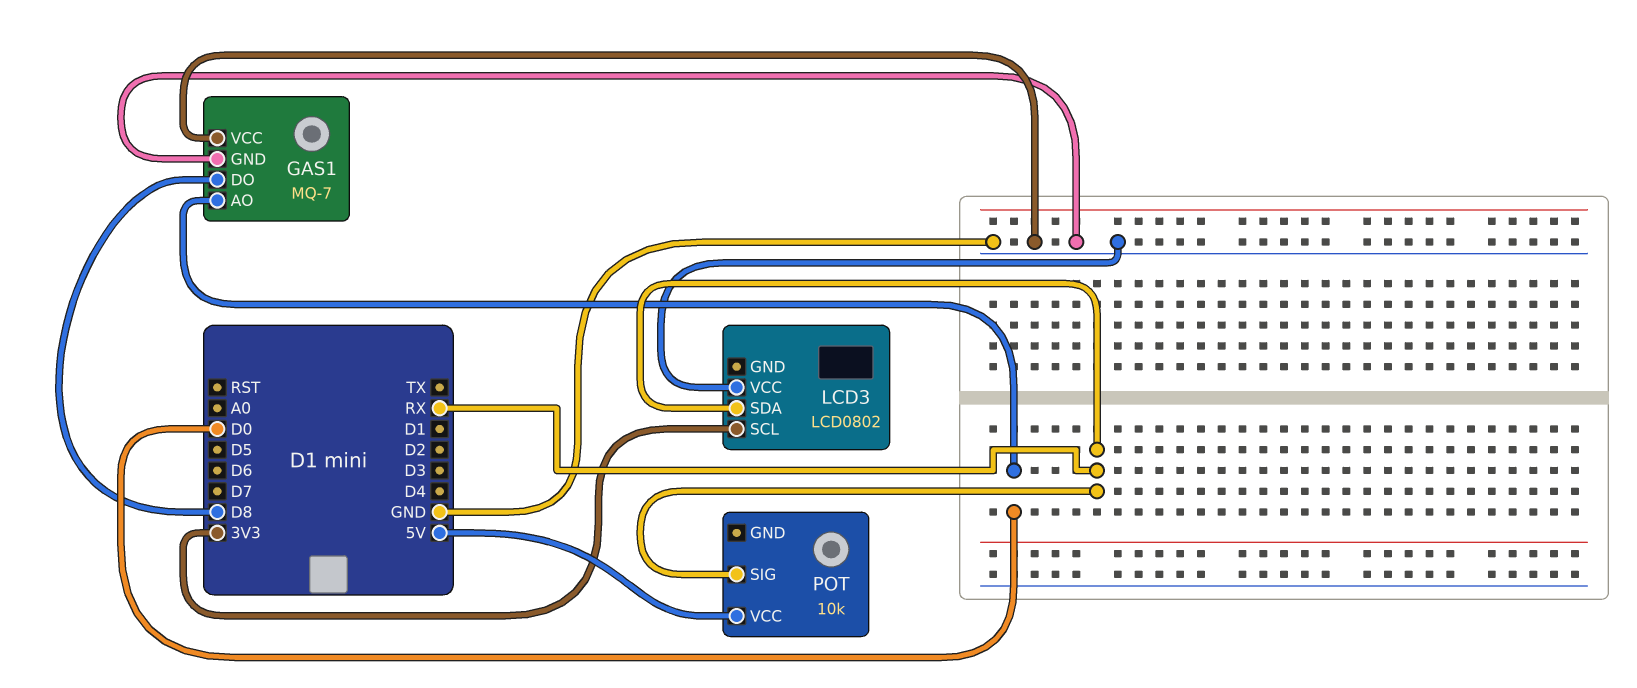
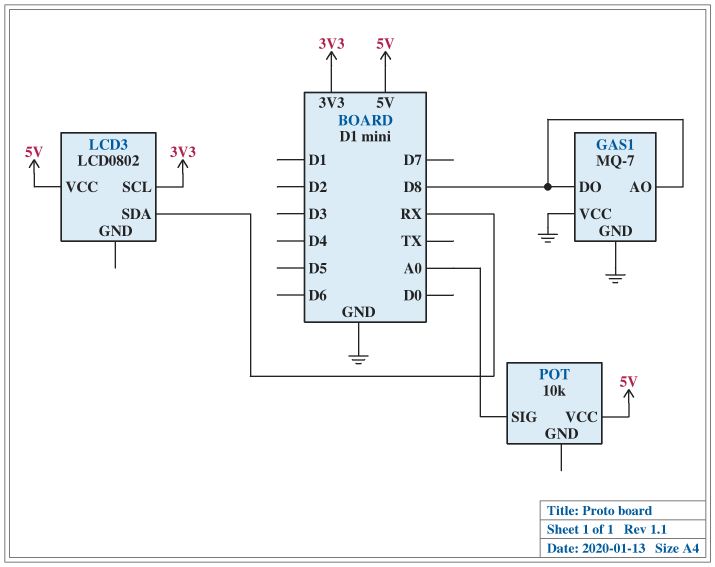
GAS1 pin AO: D0 -> D8
LCD3 pin VCC: GND -> 5V
POT pin SIG: RX -> A0

